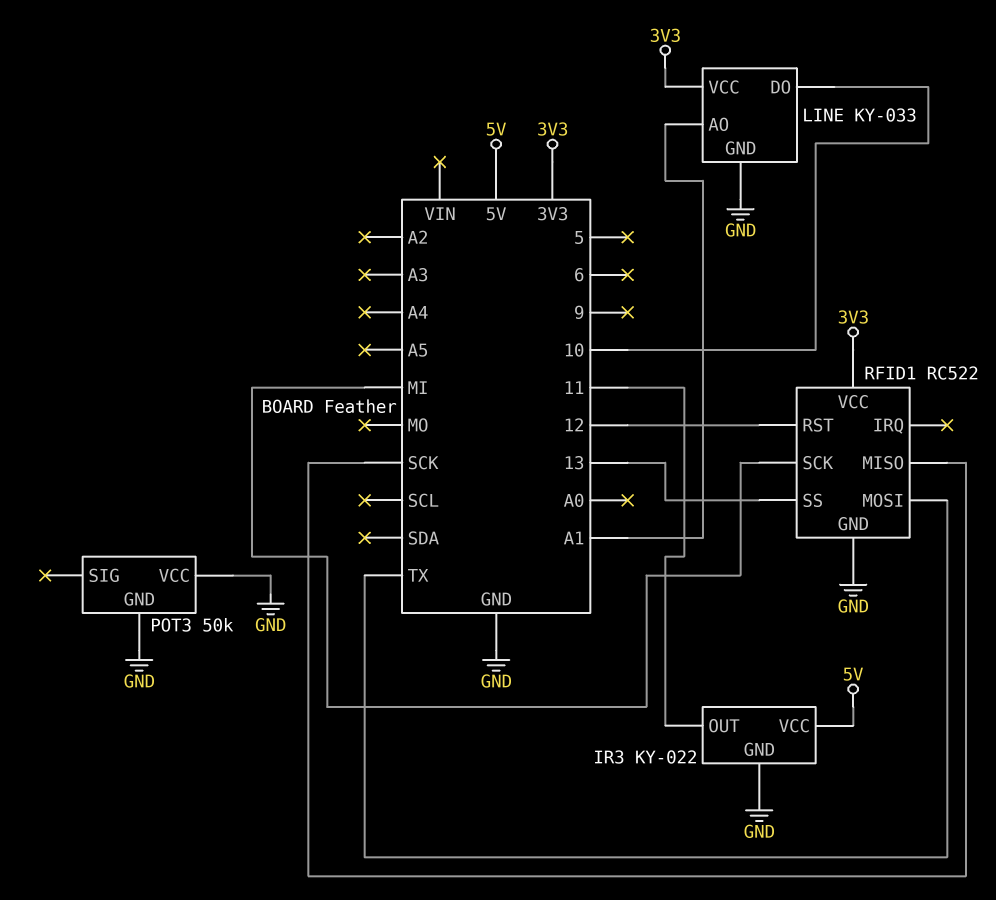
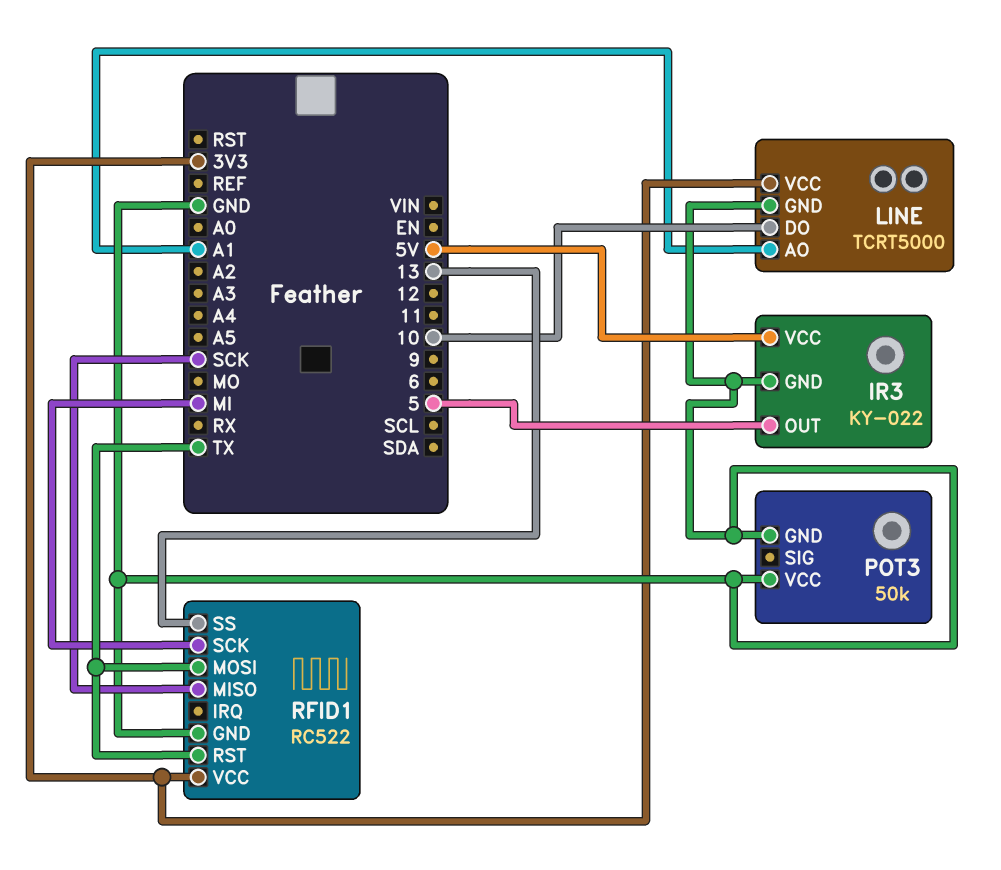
IR3 pin OUT: 11 -> 5
LINE: KY-033 -> TCRT5000
RFID1 pin RST: 12 -> TX

